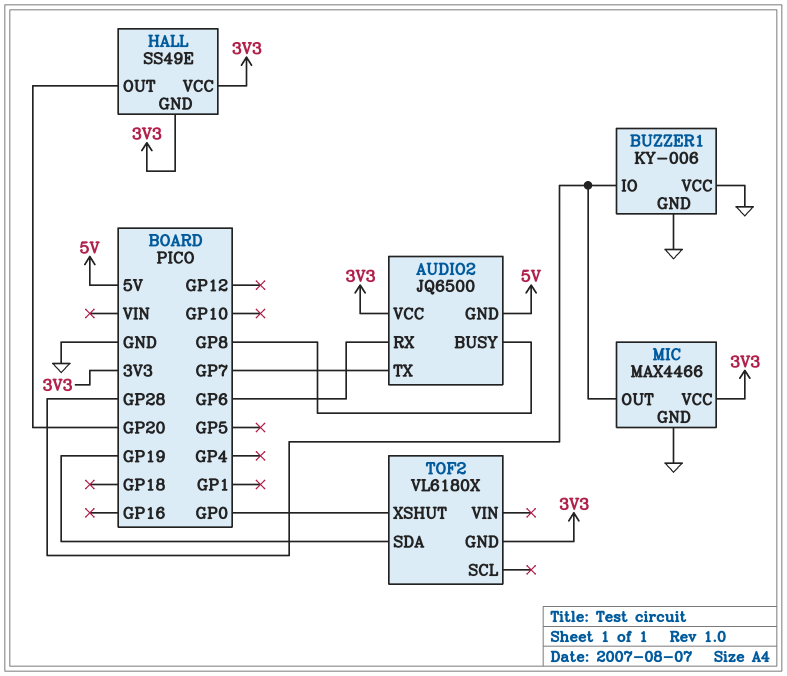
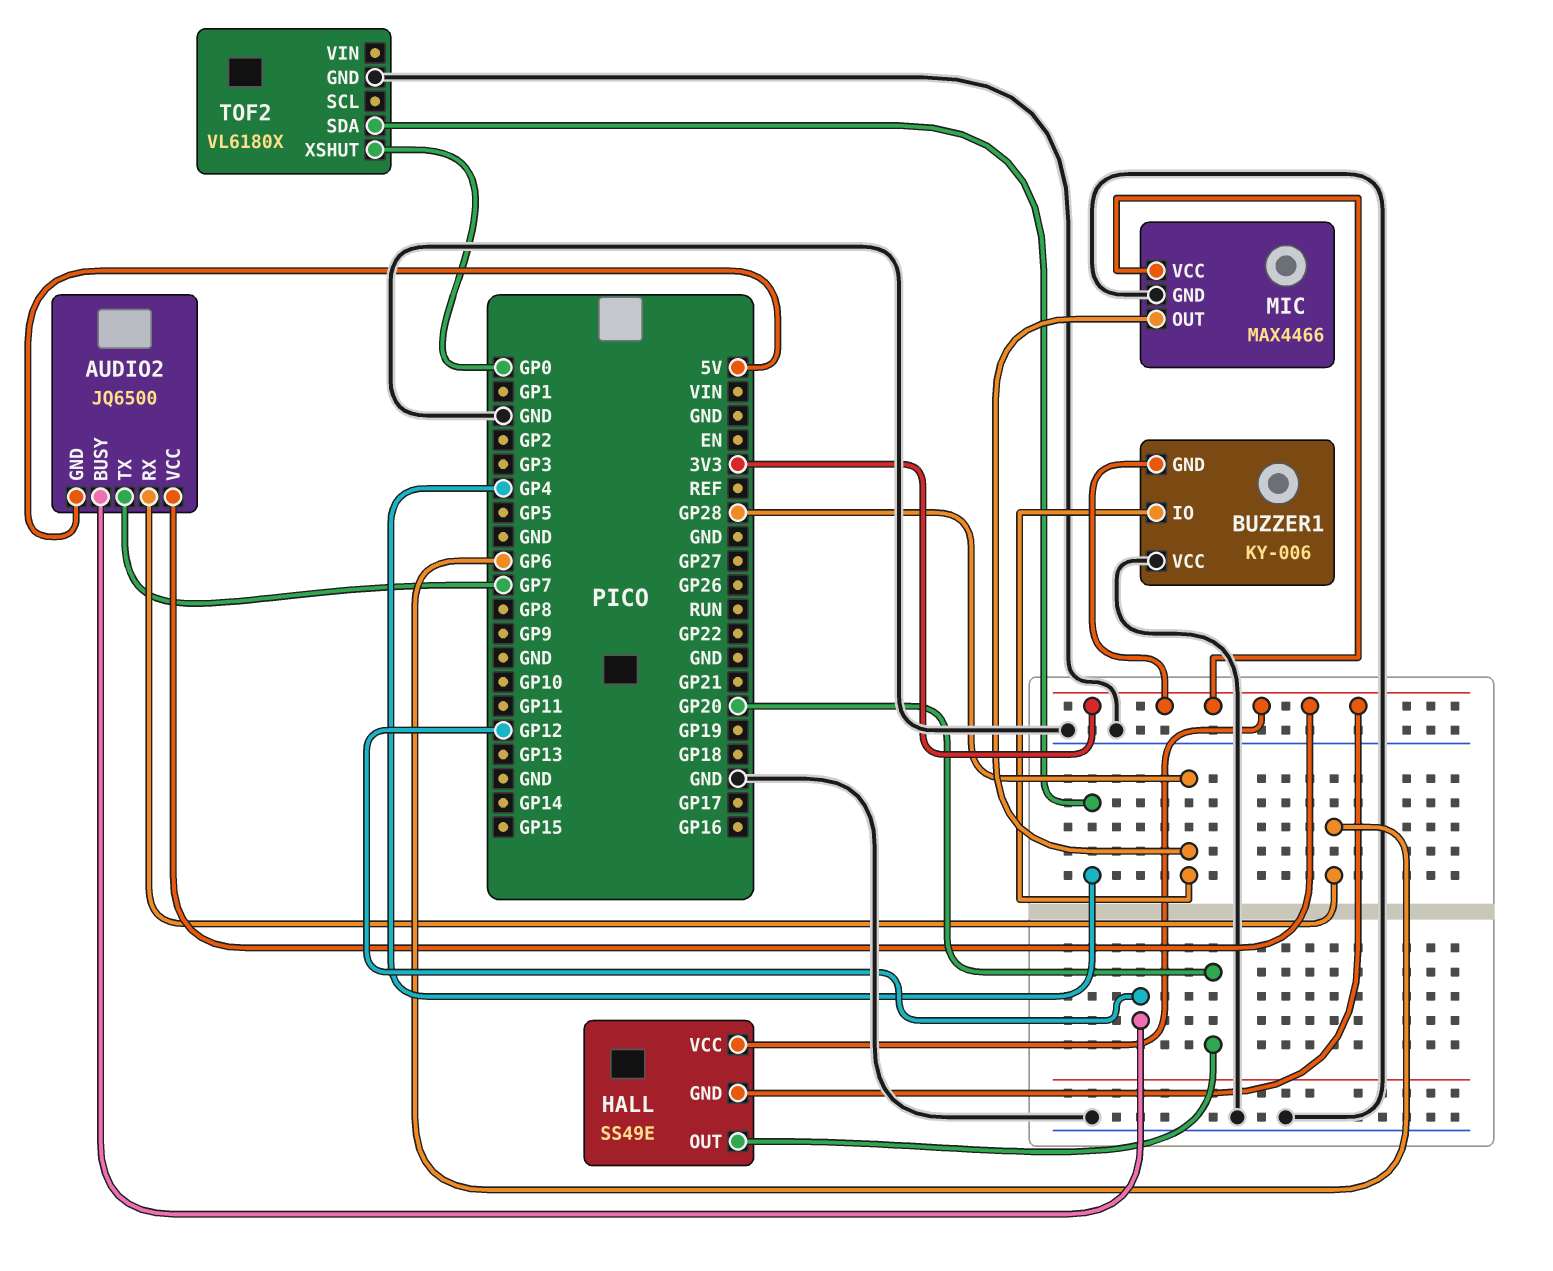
AUDIO2 pin BUSY: GP8 -> GP12
BUZZER1 pin GND: GND -> 3V3
TOF2 pin GND: 3V3 -> GND
TOF2 pin SDA: GP19 -> GP4

